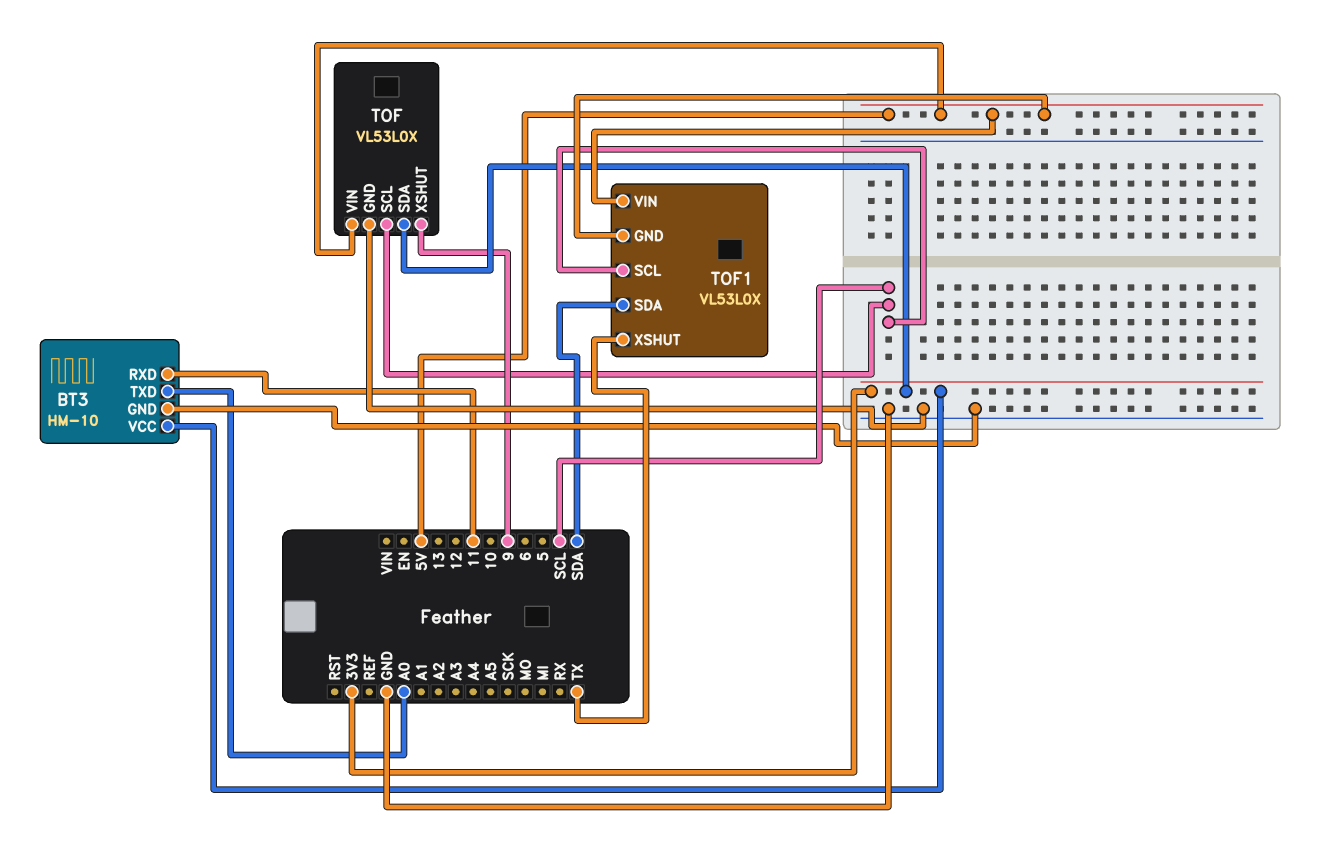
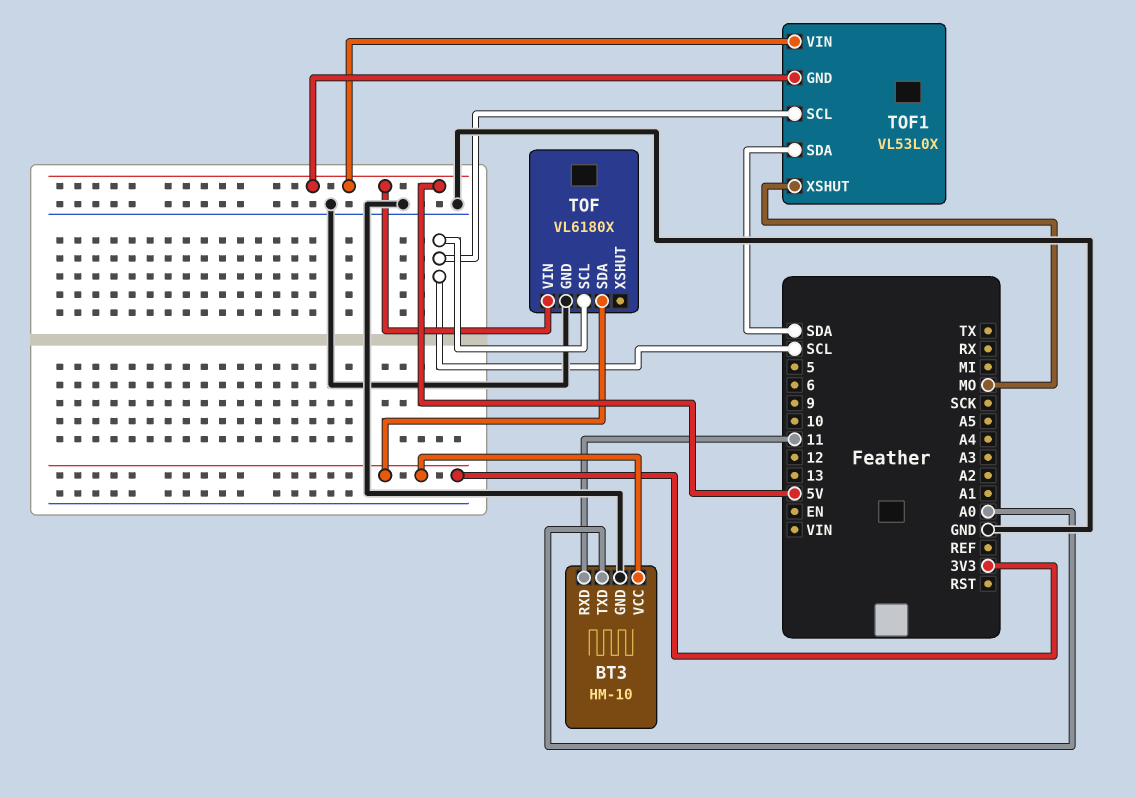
TOF: VL53L0X -> VL6180X
TOF pin XSHUT: 9 -> none
TOF1 pin XSHUT: TX -> MO

